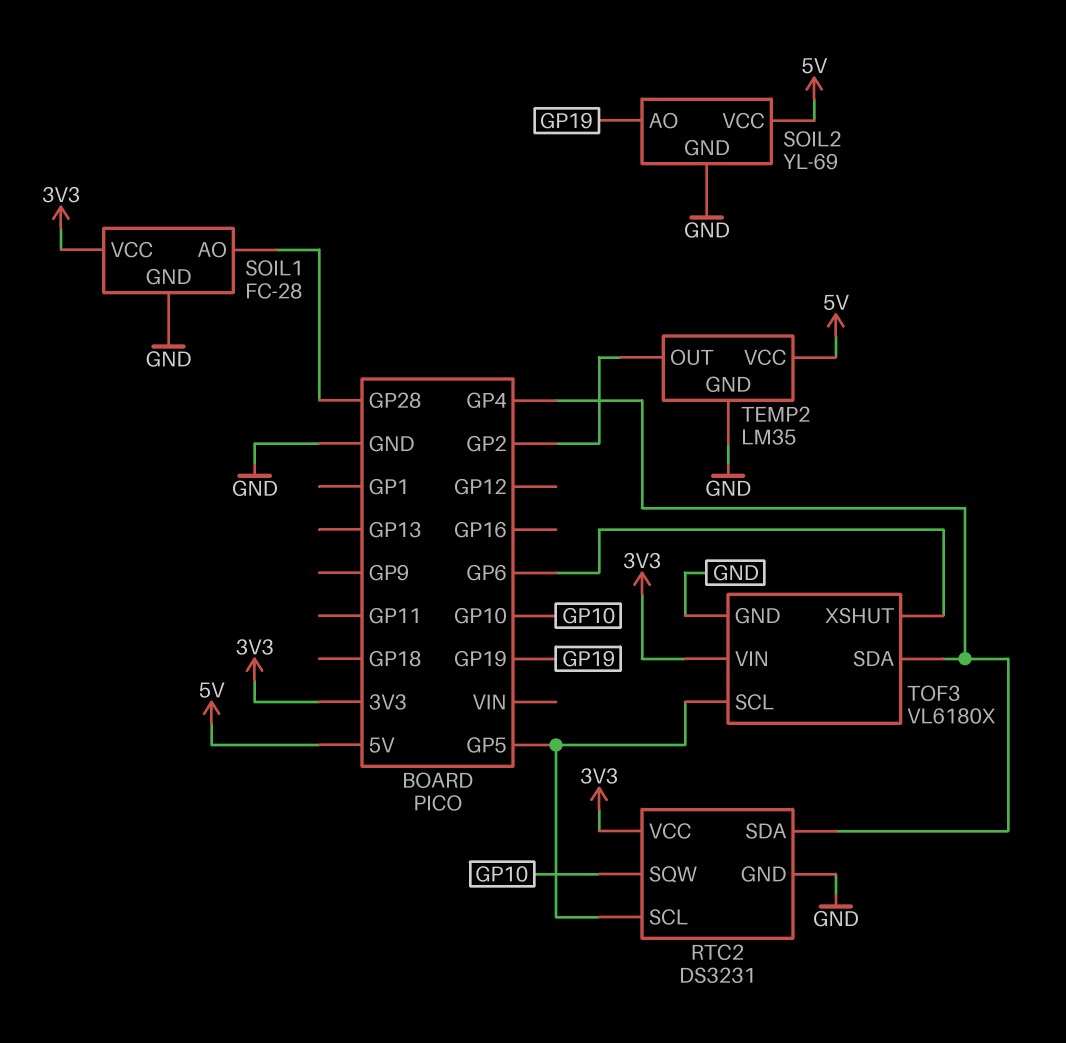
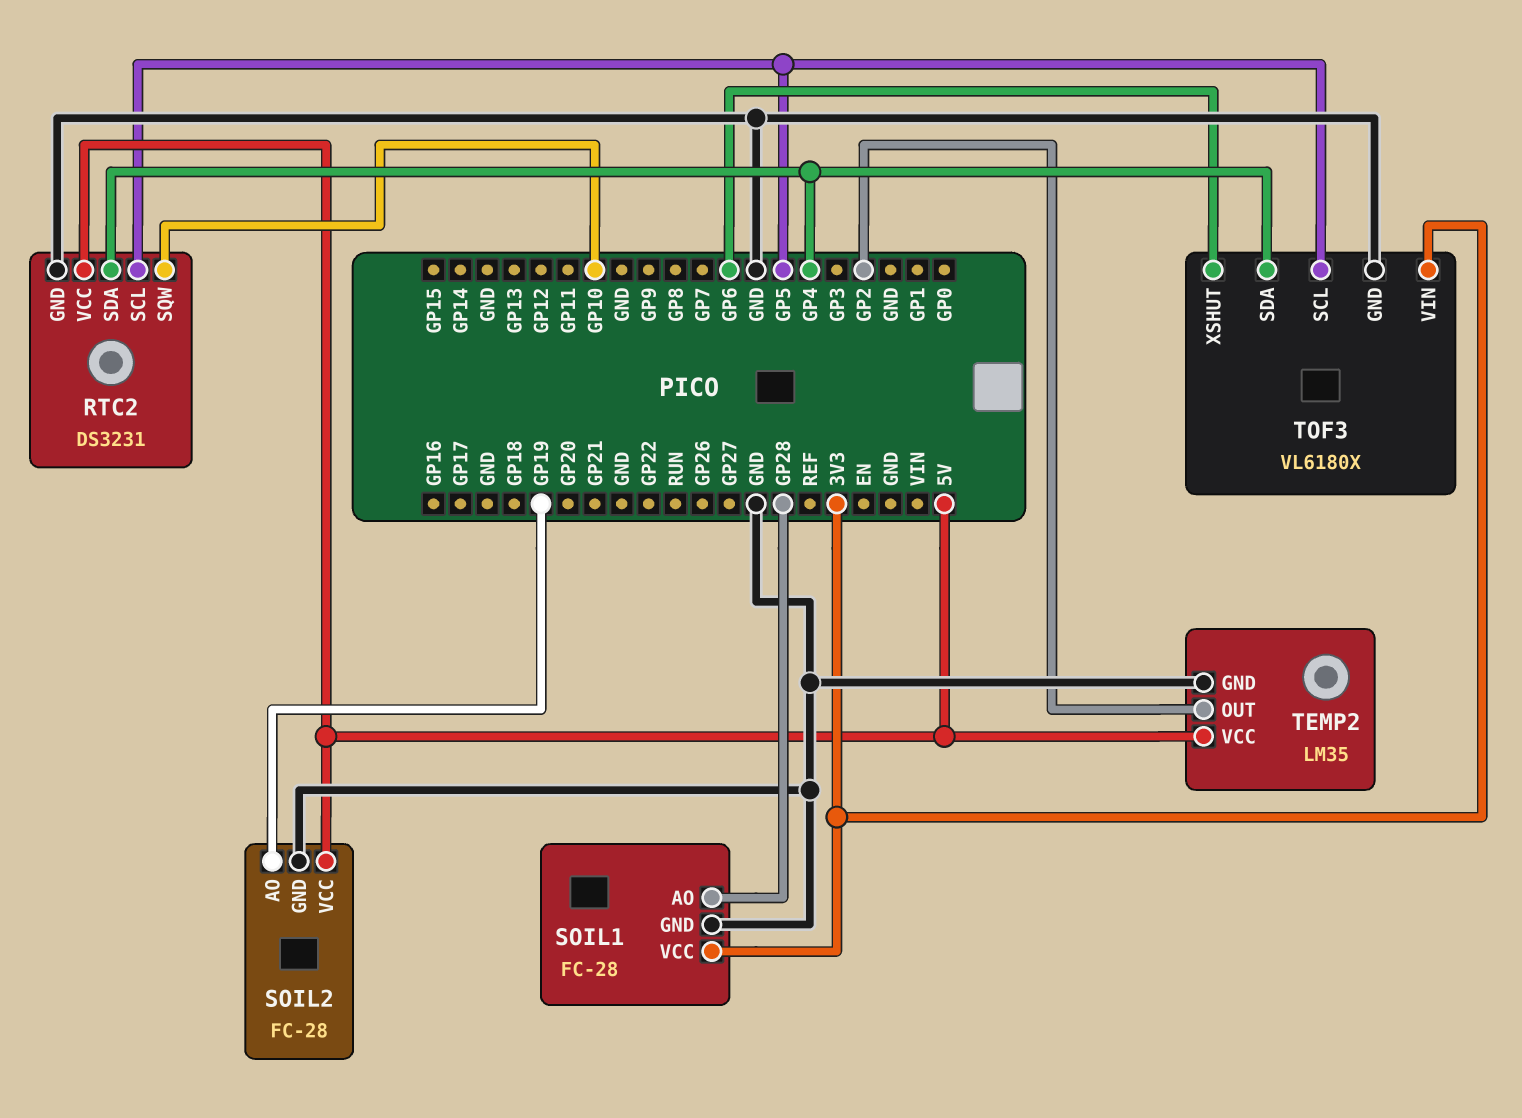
RTC2 pin VCC: 3V3 -> 5V
SOIL2: YL-69 -> FC-28

